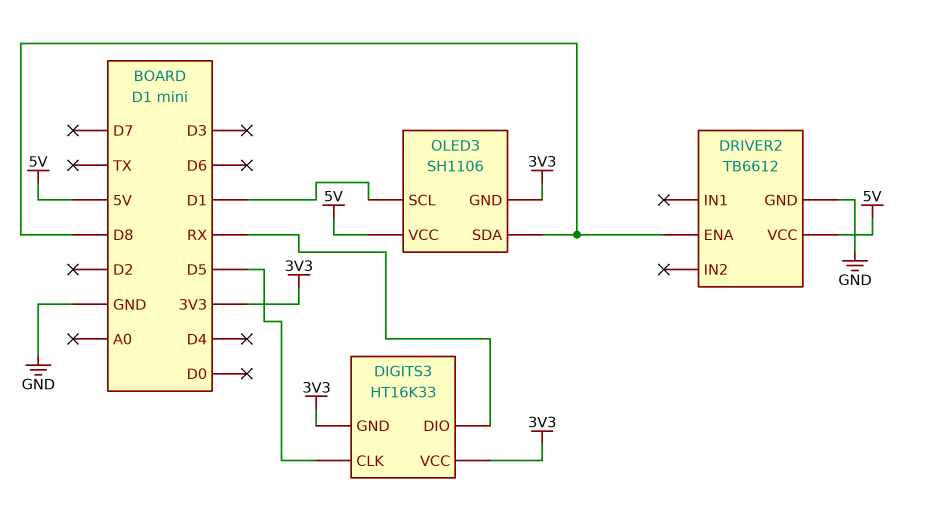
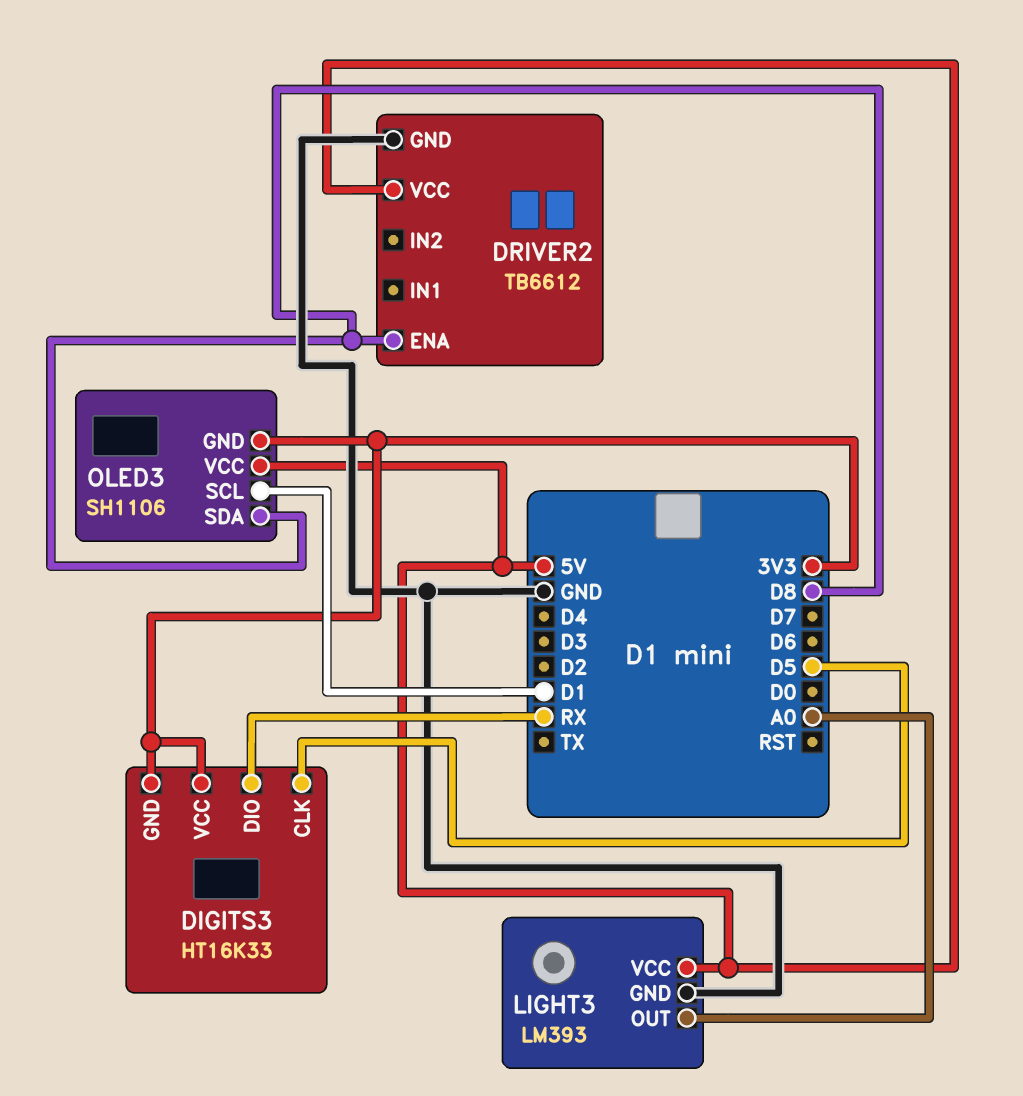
LIGHT3: none -> LM393
LIGHT3 pin GND: none -> GND
LIGHT3 pin OUT: none -> A0
LIGHT3 pin VCC: none -> 5V

